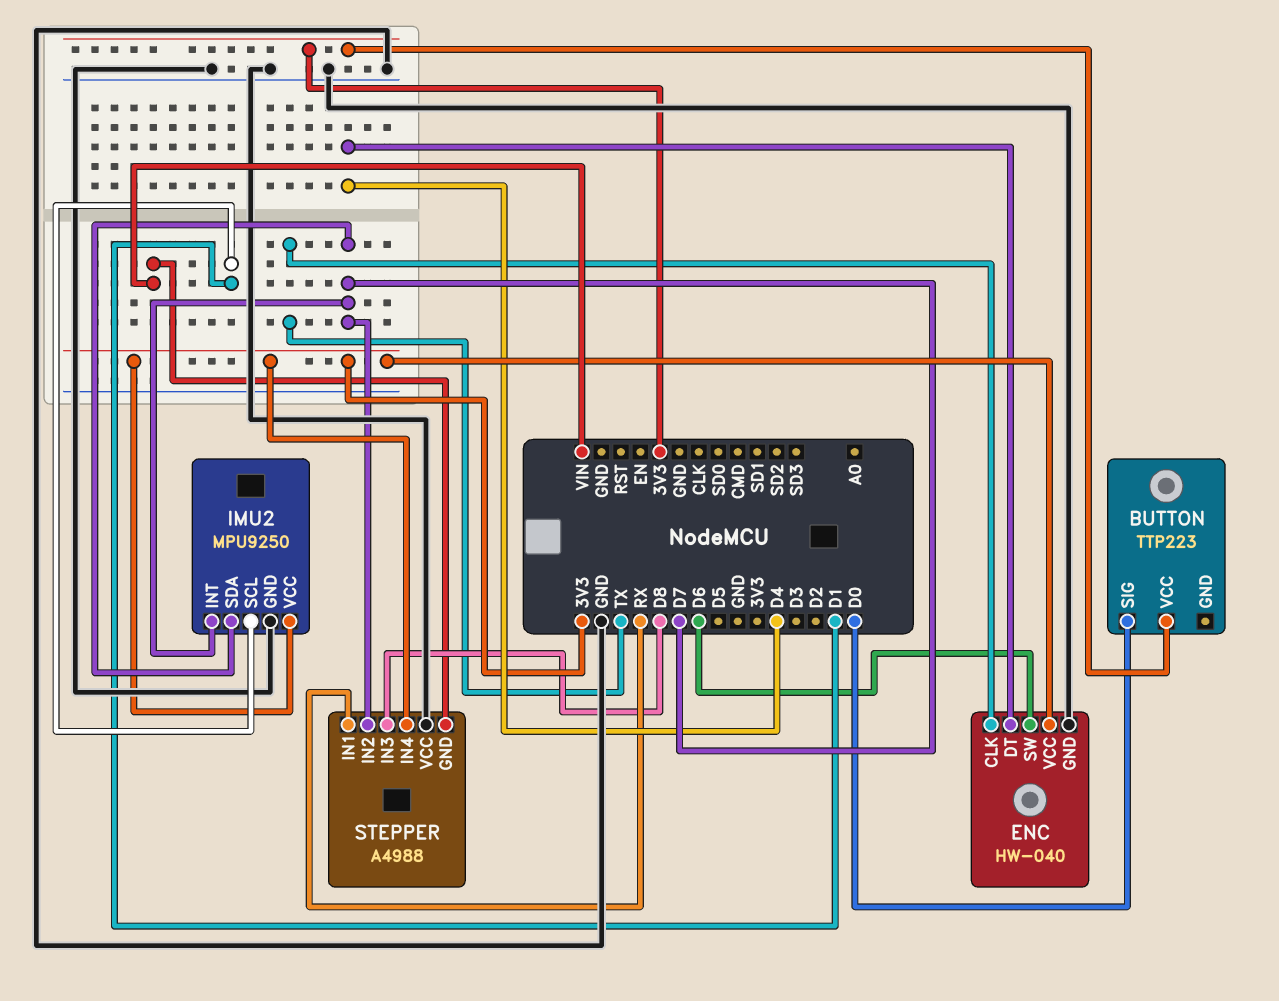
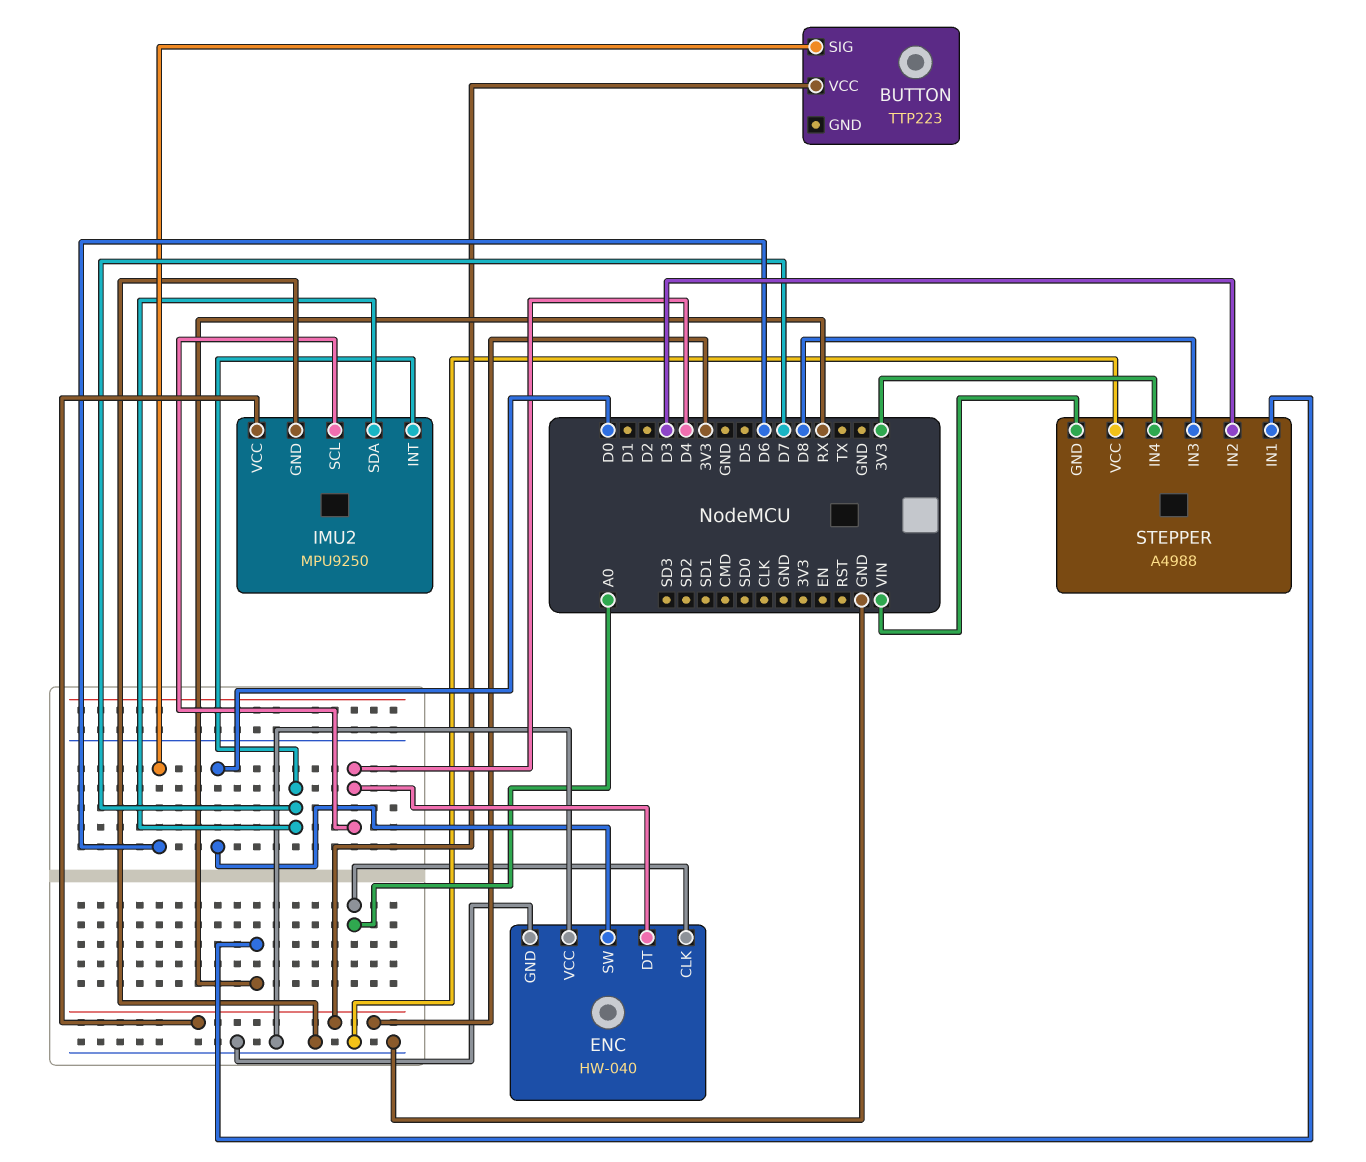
BUTTON pin SIG: D0 -> D6
ENC pin CLK: TX -> A0
ENC pin SW: D6 -> D0
ENC pin VCC: 3V3 -> GND
IMU2 pin SCL: D1 -> D4
STEPPER pin IN2: D7 -> D3

